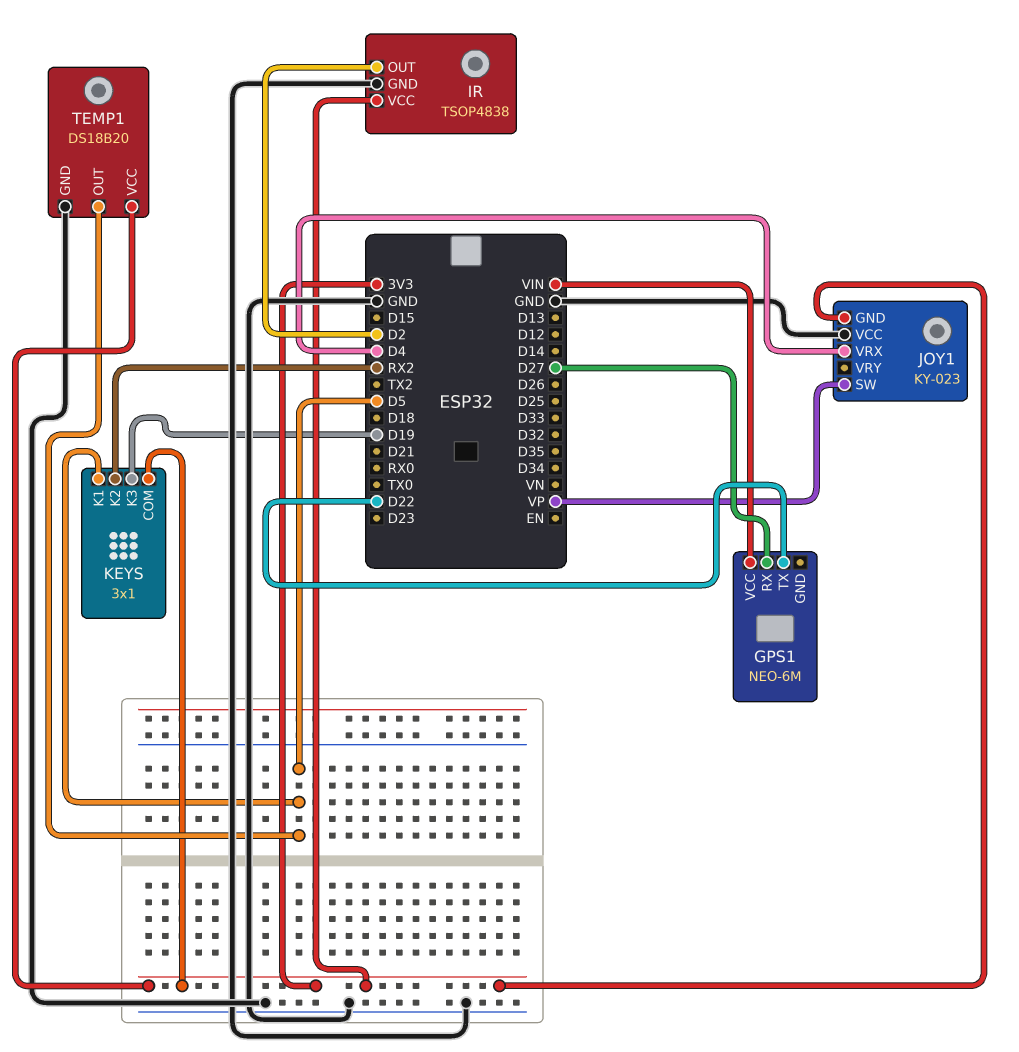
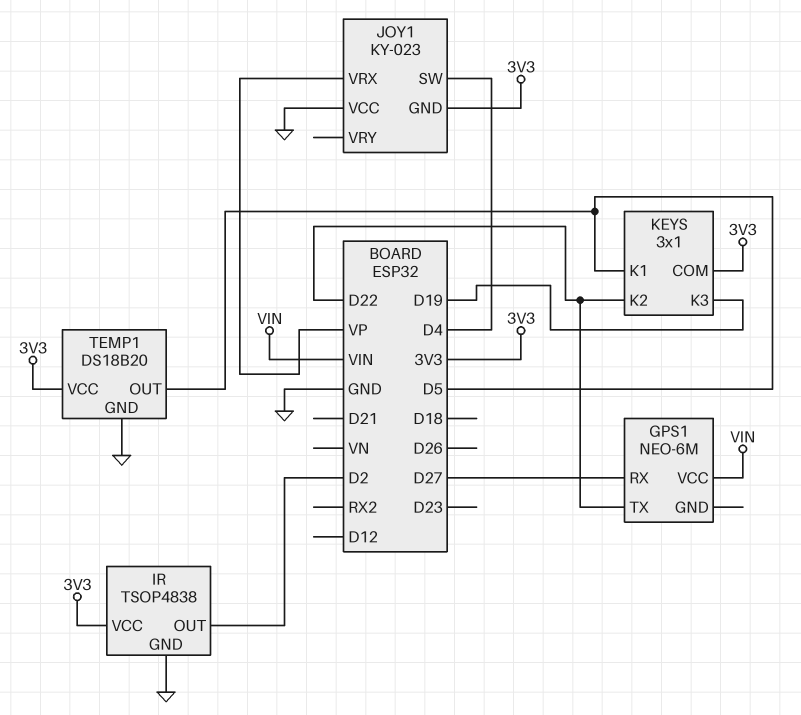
JOY1 pin SW: VP -> D4
JOY1 pin VRX: D4 -> VP
KEYS pin K2: RX2 -> D22

